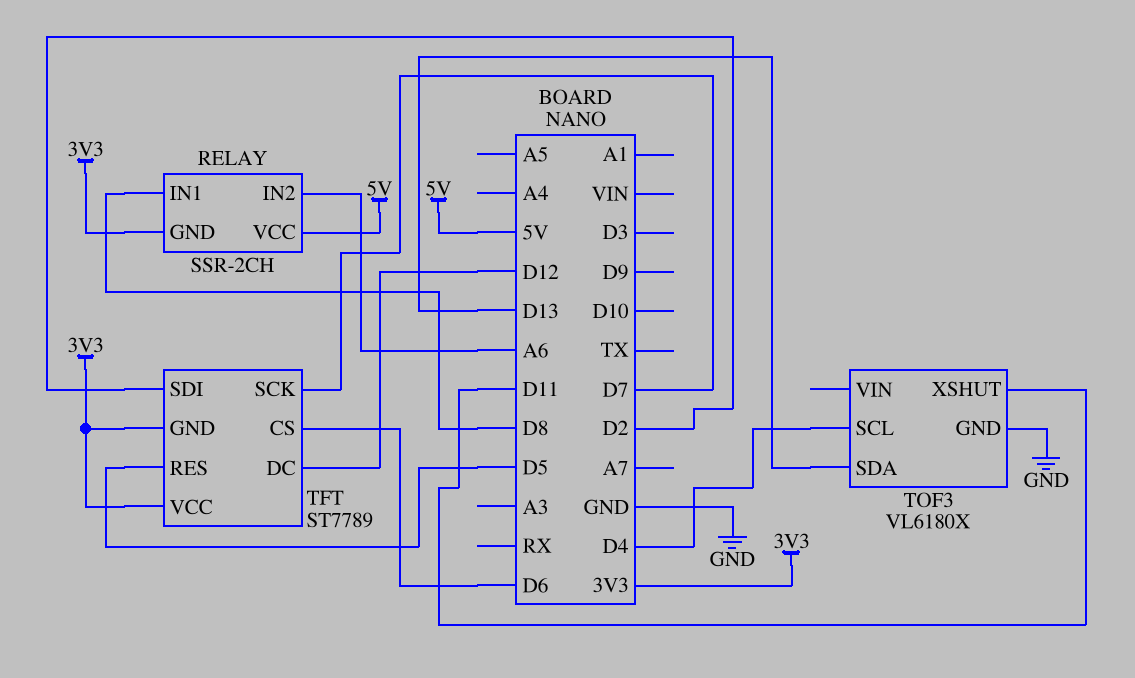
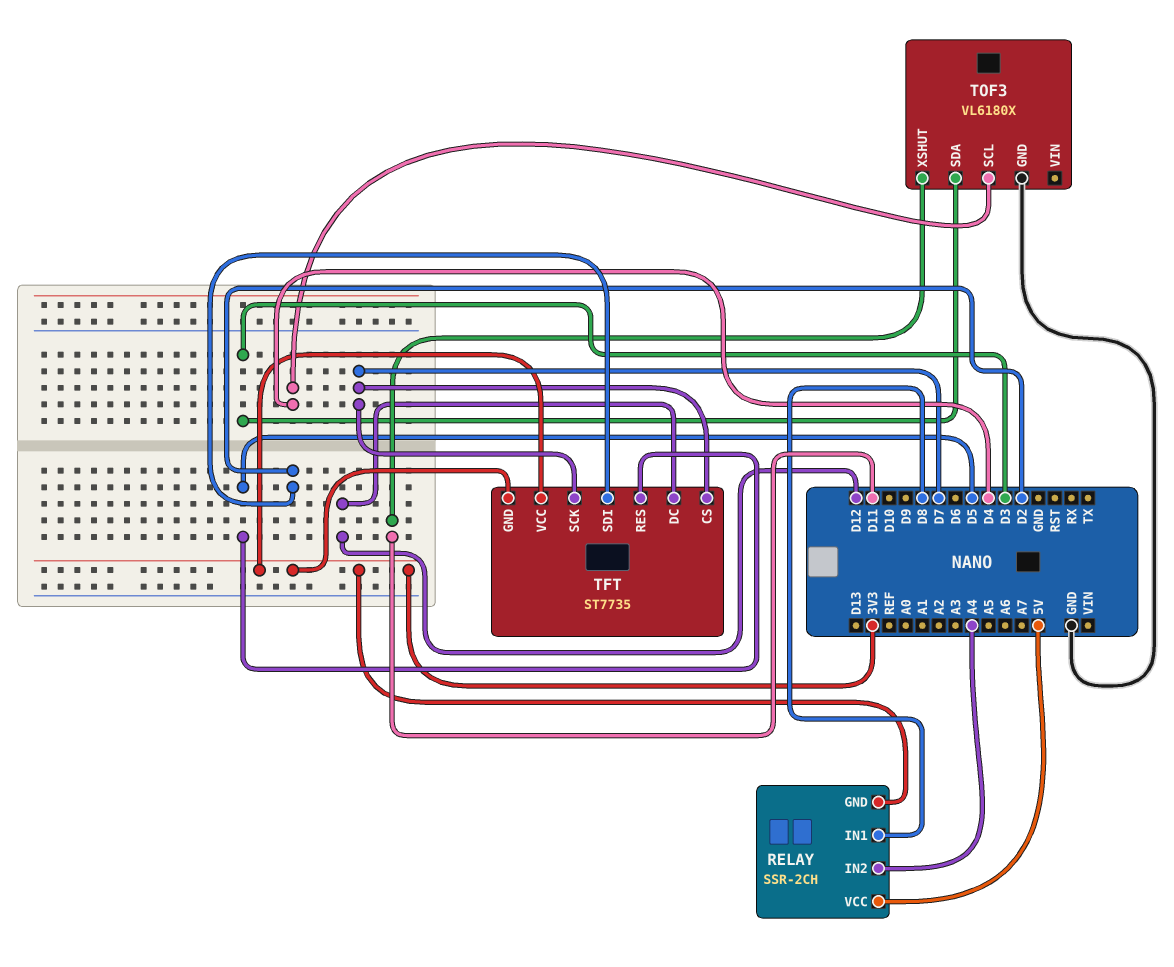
RELAY pin IN2: A6 -> A4
TFT: ST7789 -> ST7735
TFT pin CS: D6 -> D7
TOF3 pin SDA: D13 -> D3

